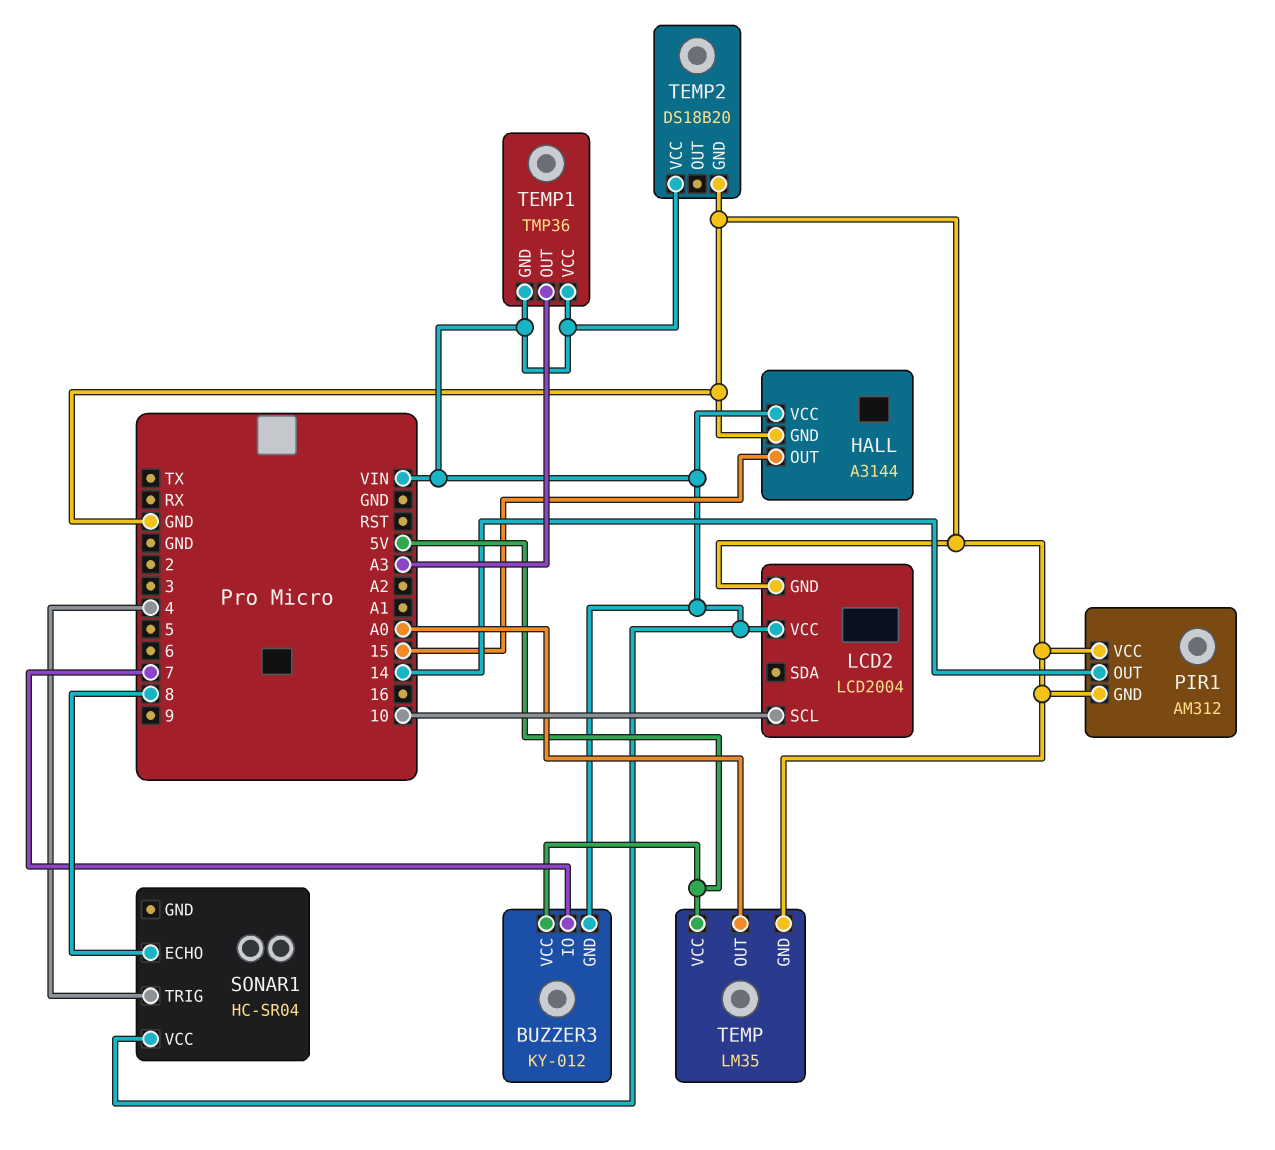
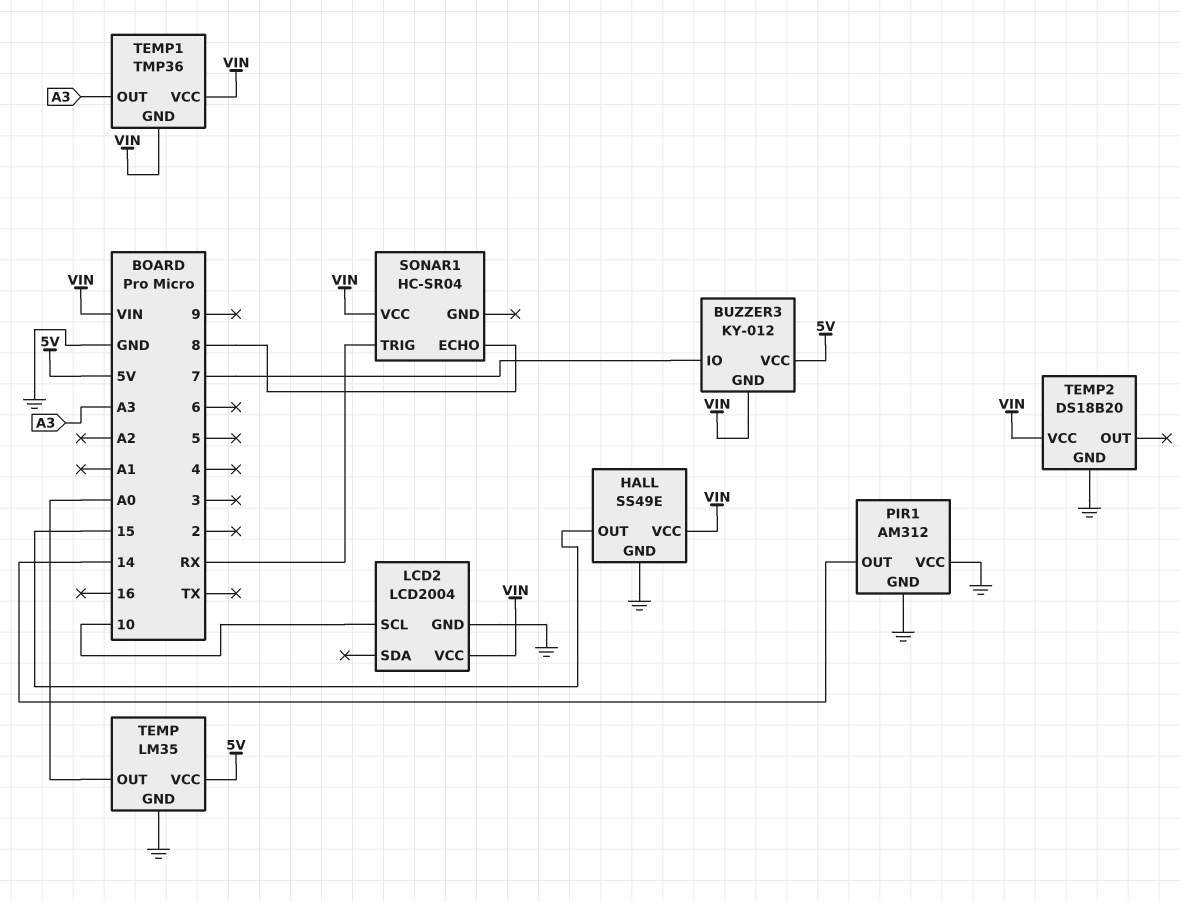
HALL: A3144 -> SS49E
SONAR1 pin TRIG: 4 -> RX

